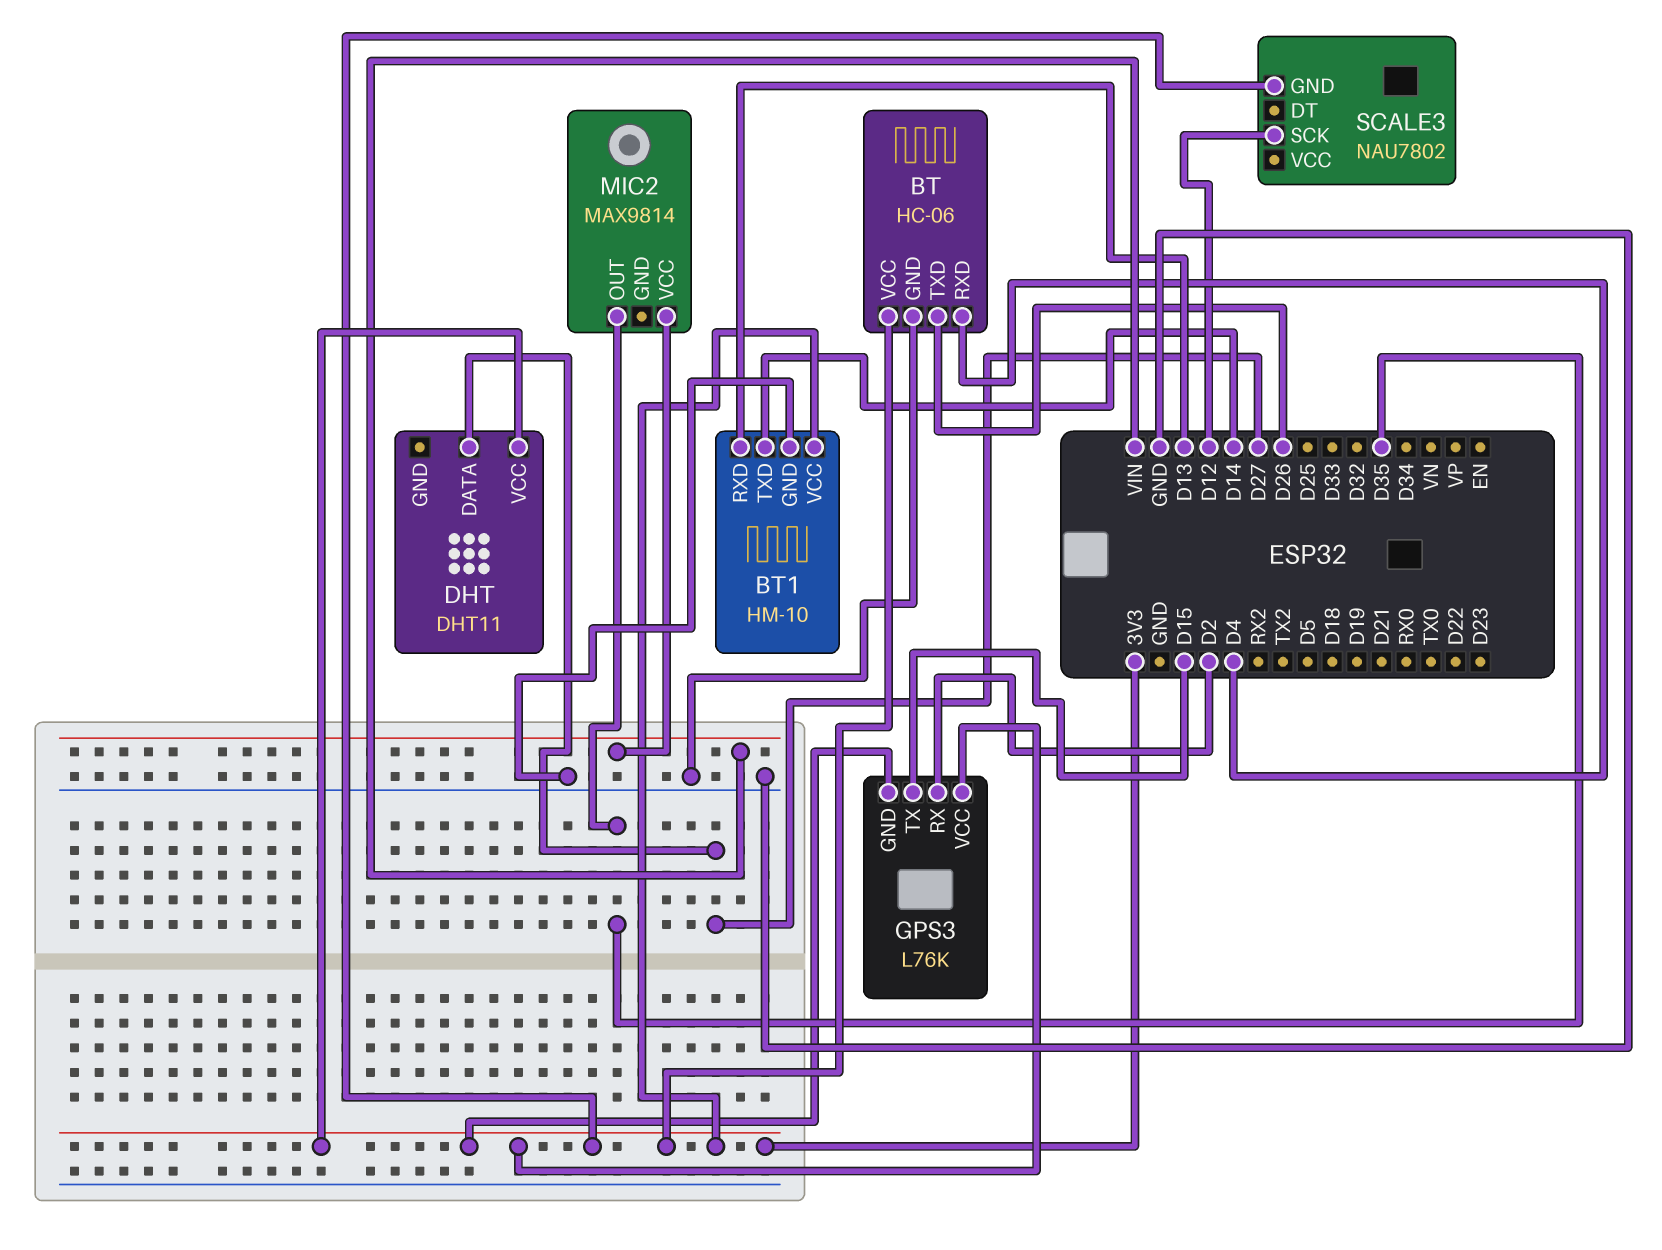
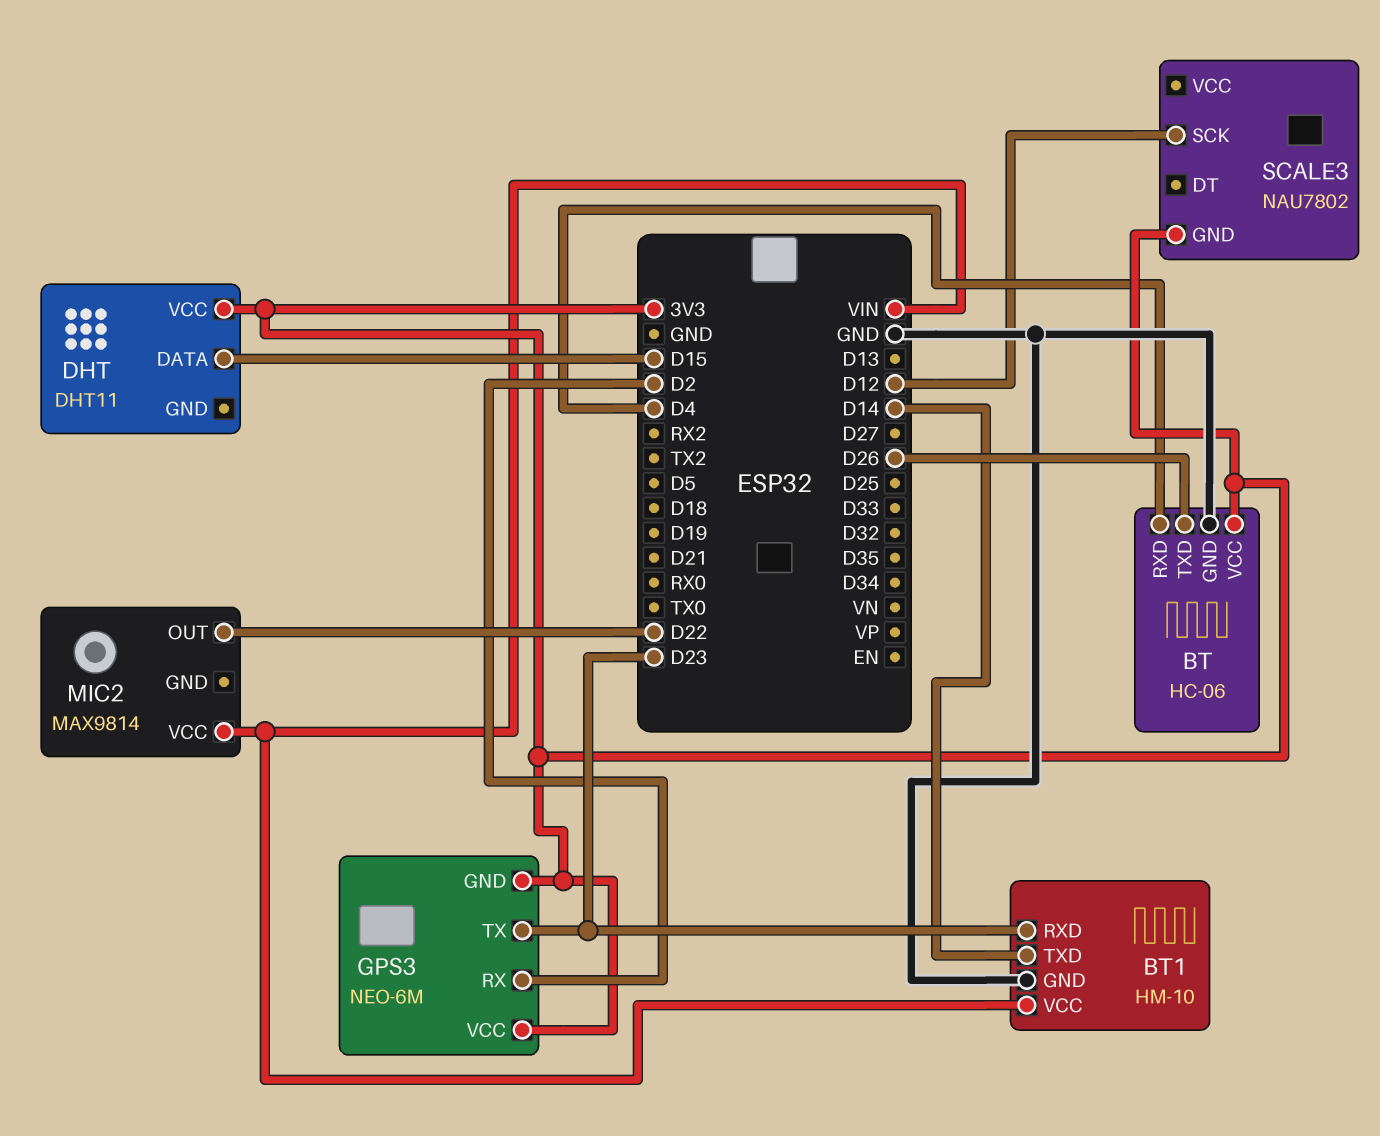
BT1 pin RXD: D13 -> D23
BT1 pin VCC: 3V3 -> VIN
DHT pin DATA: D27 -> D15
GPS3: L76K -> NEO-6M
GPS3 pin TX: D15 -> D23
MIC2 pin OUT: D35 -> D22

